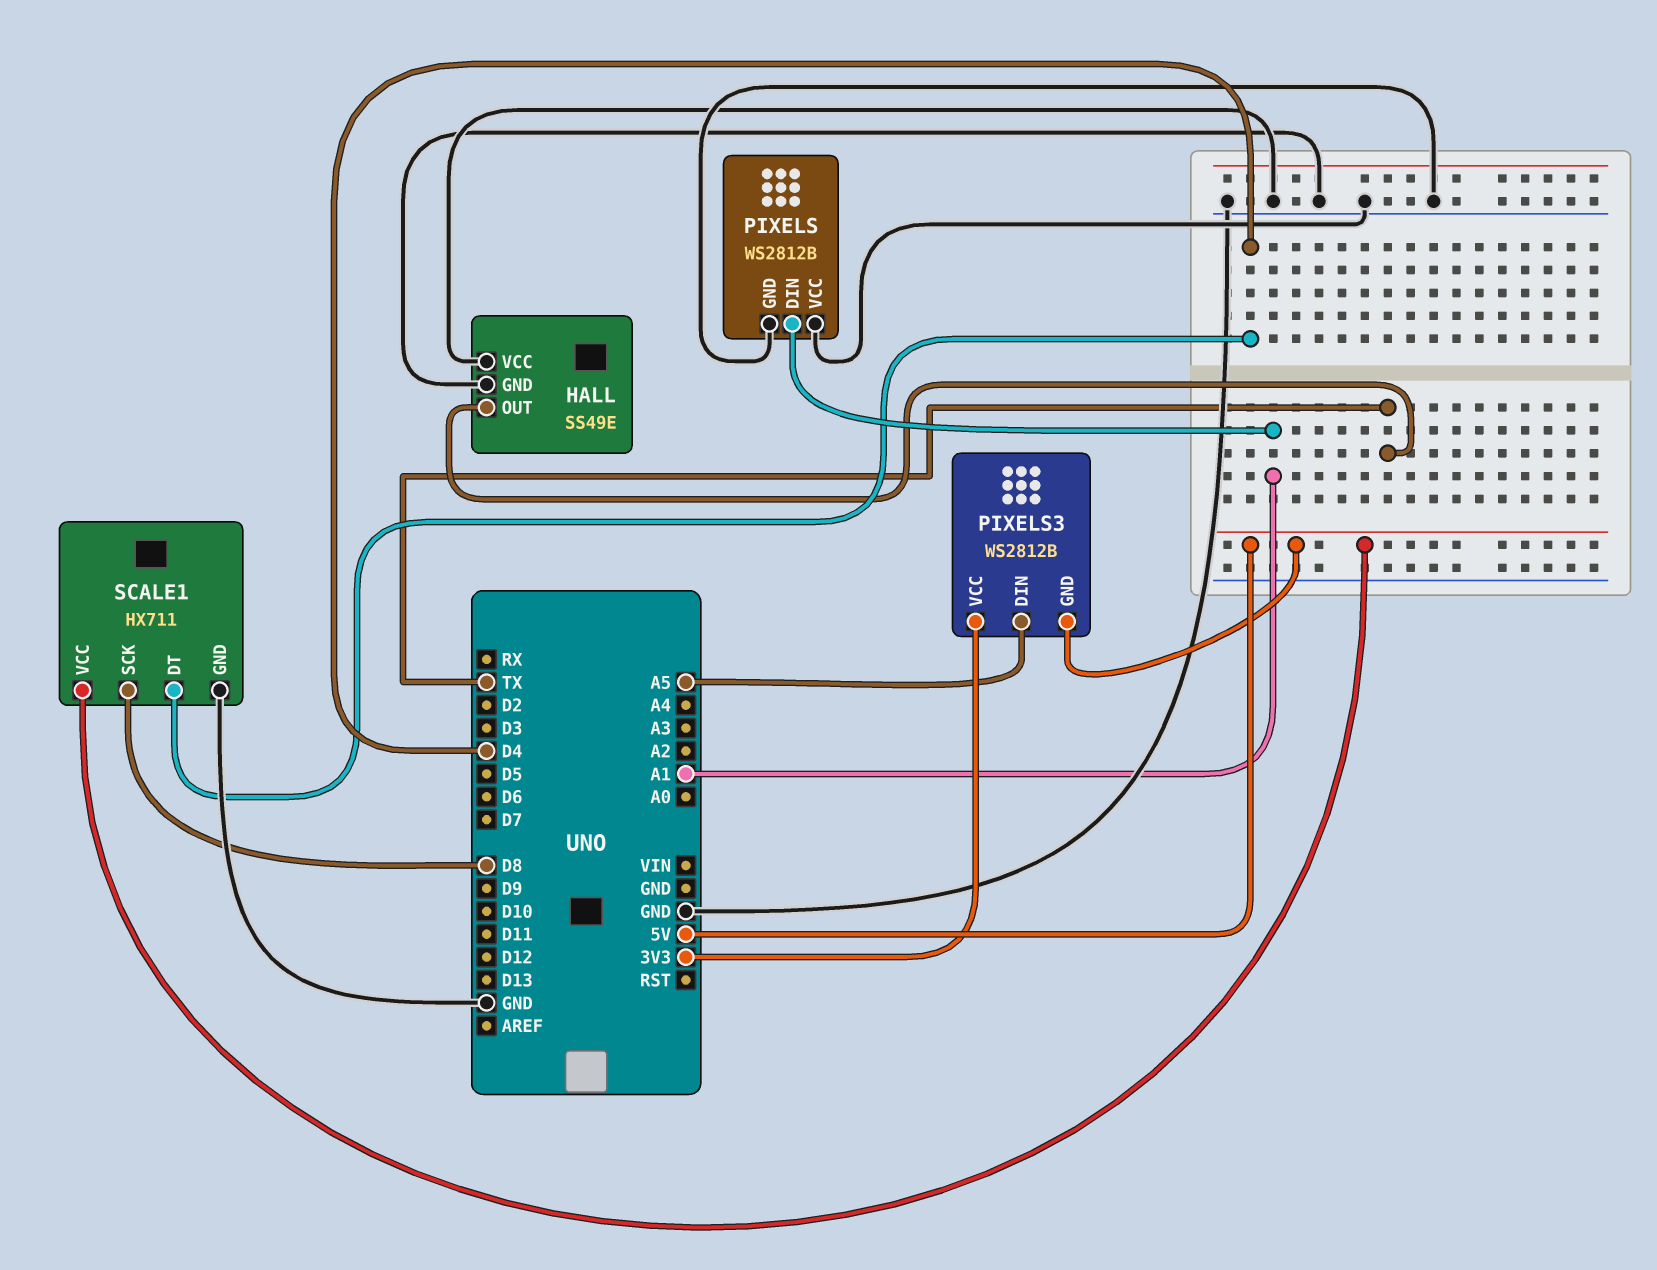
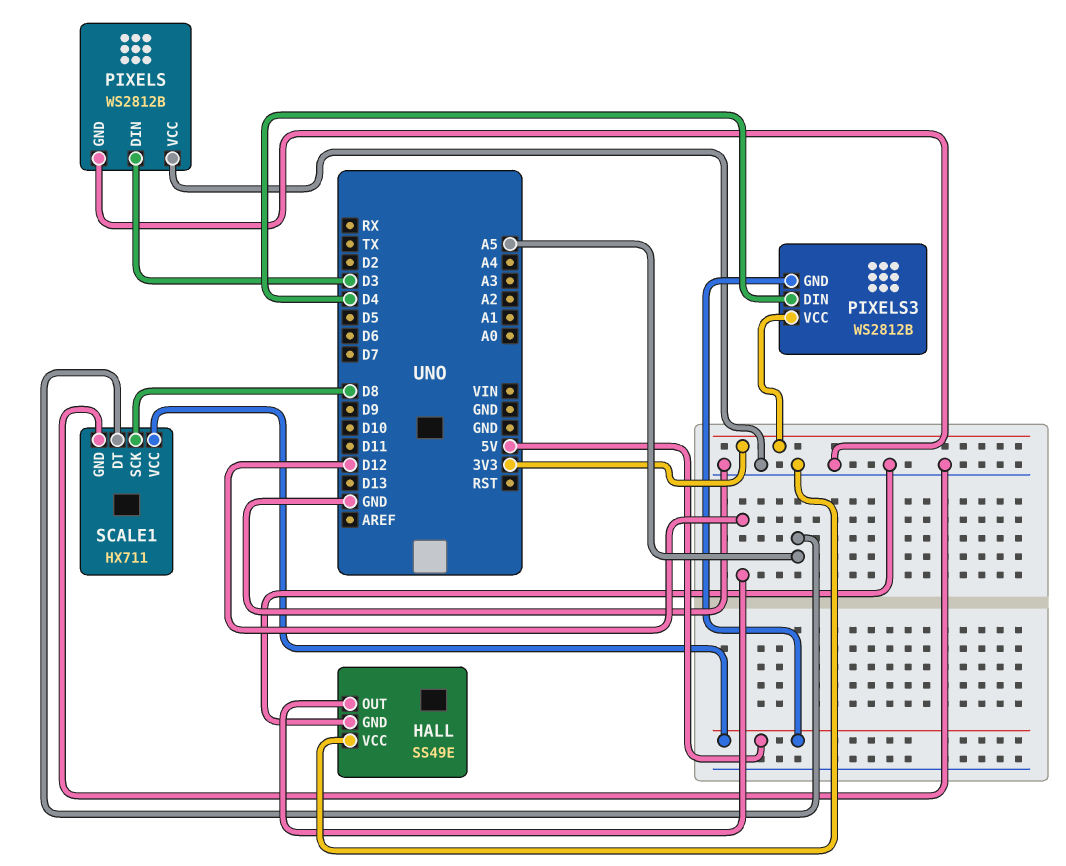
HALL pin OUT: TX -> D12
PIXELS pin DIN: A1 -> D3
PIXELS3 pin DIN: A5 -> D4
SCALE1 pin DT: D4 -> A5

